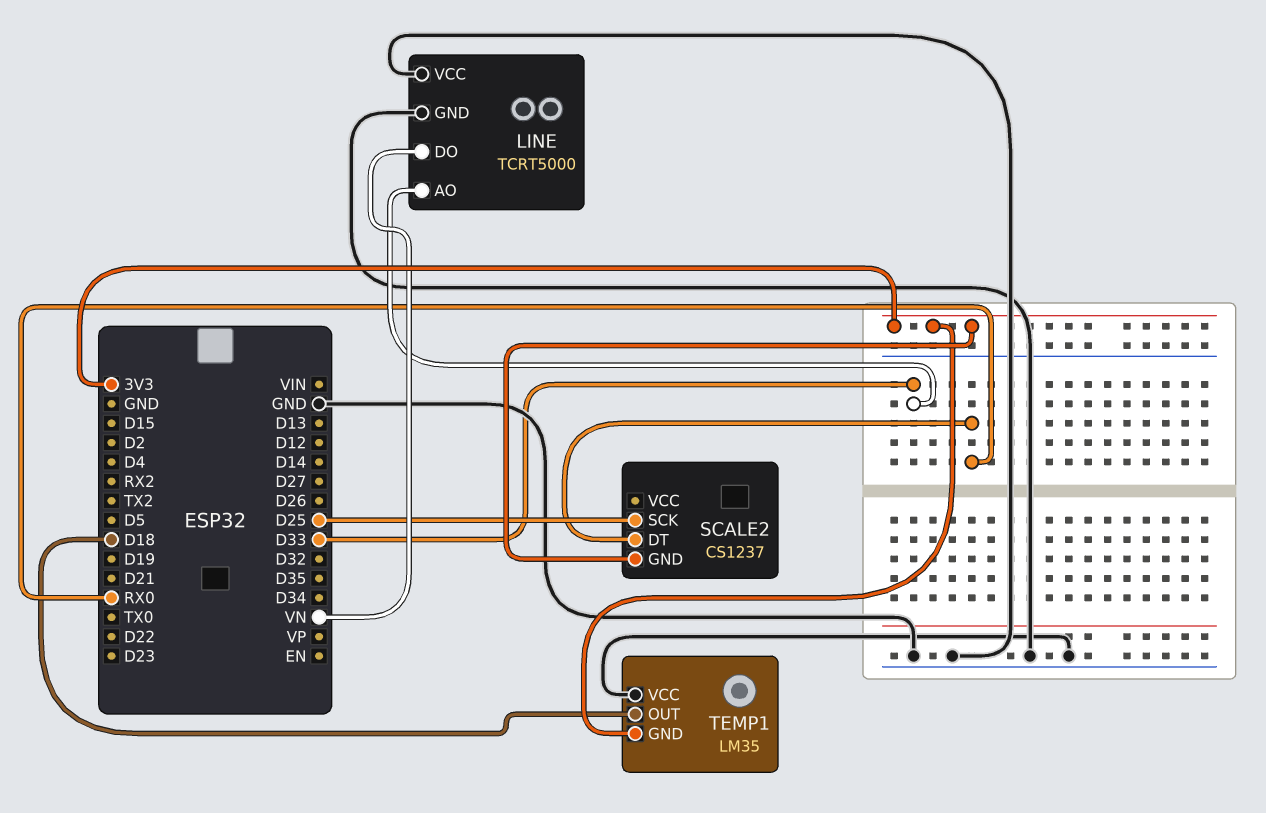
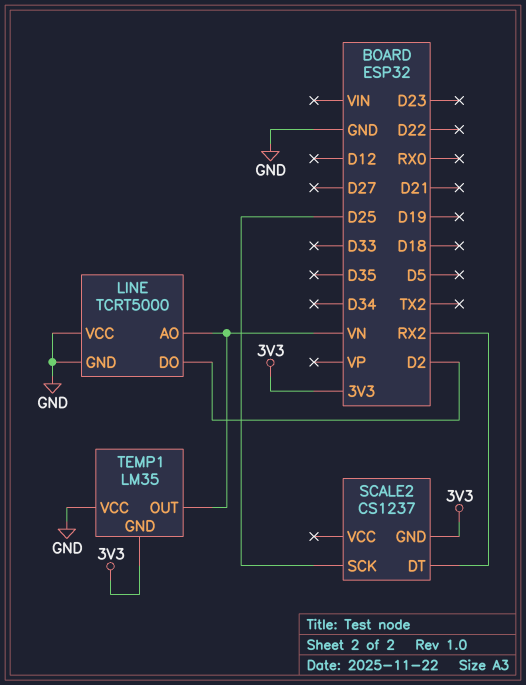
LINE pin AO: D33 -> VN
LINE pin DO: VN -> D2
SCALE2 pin DT: RX0 -> RX2
TEMP1 pin OUT: D18 -> VN

